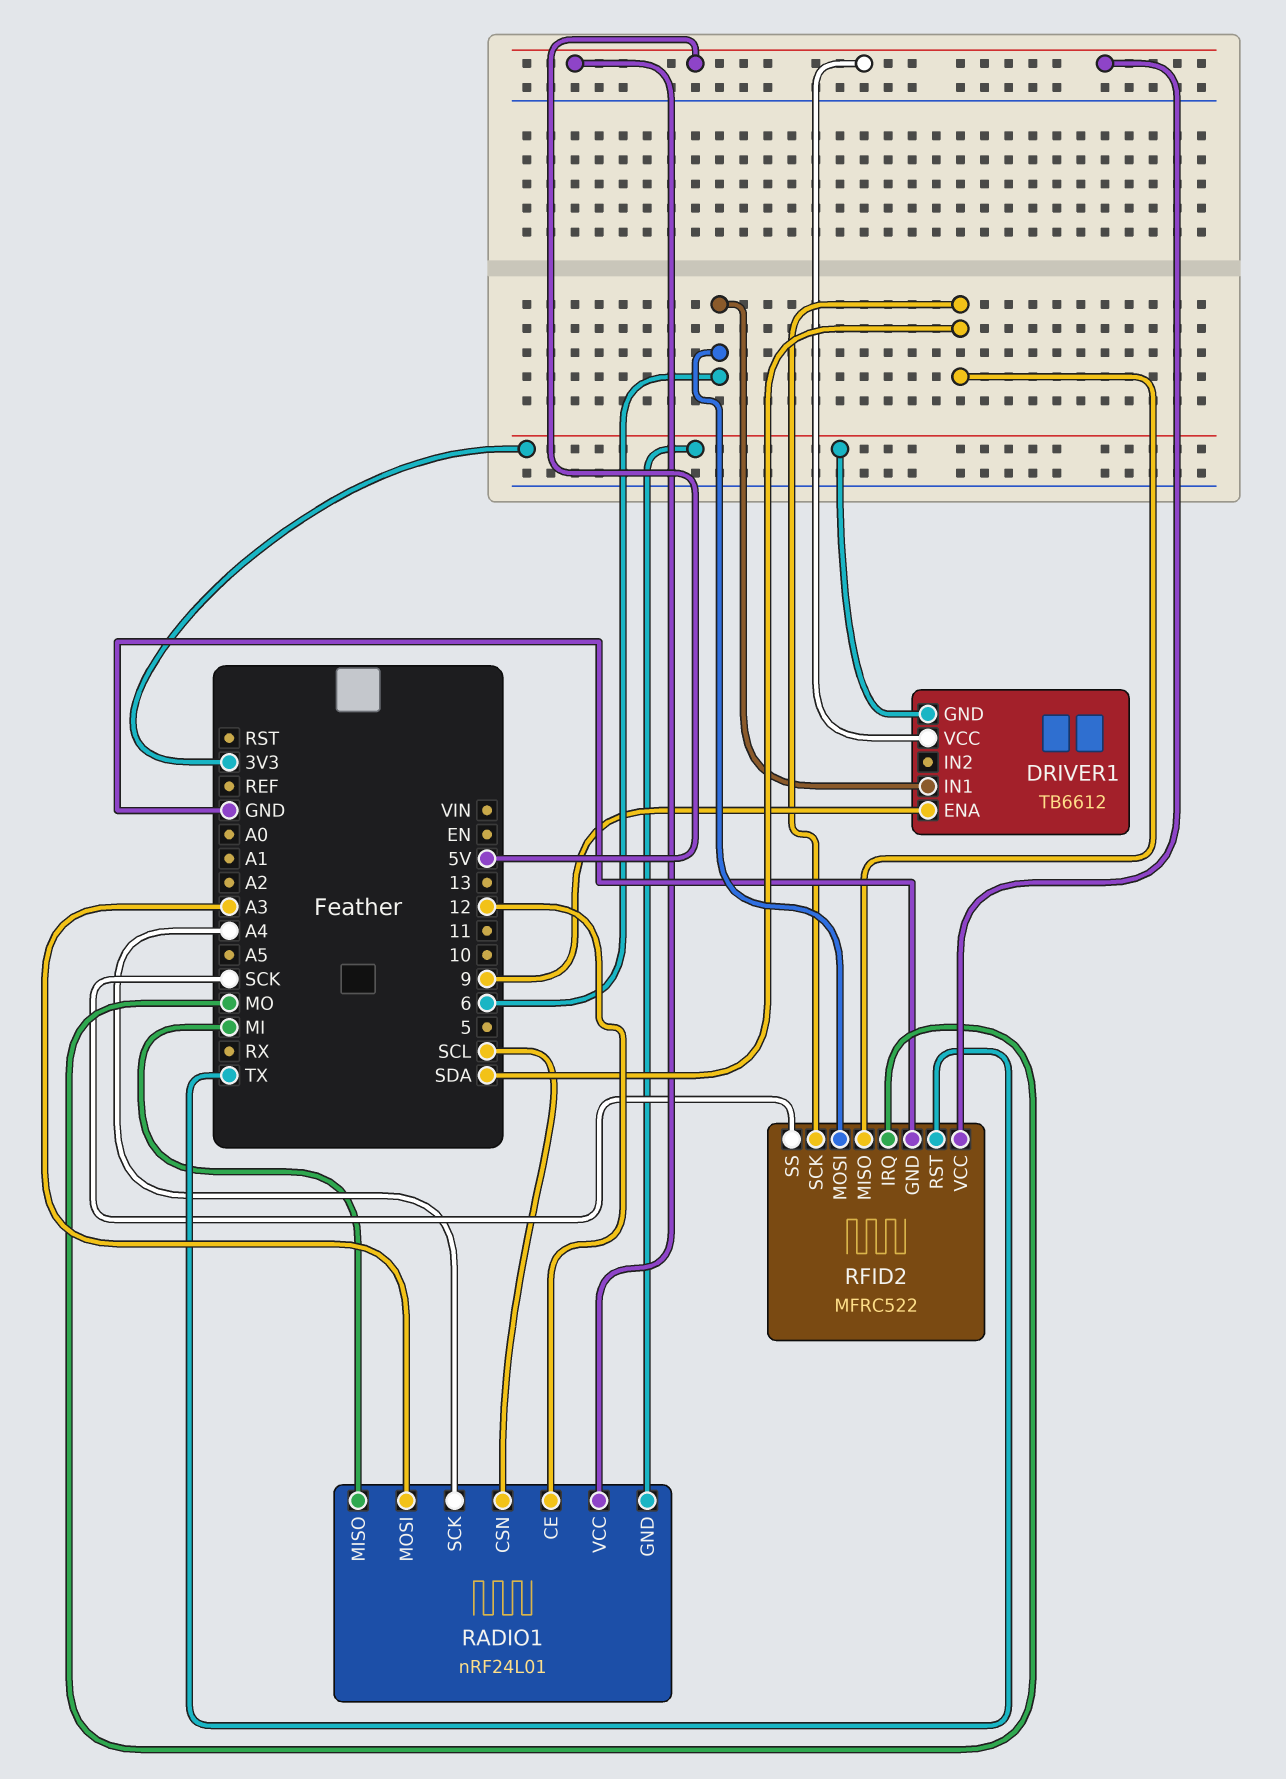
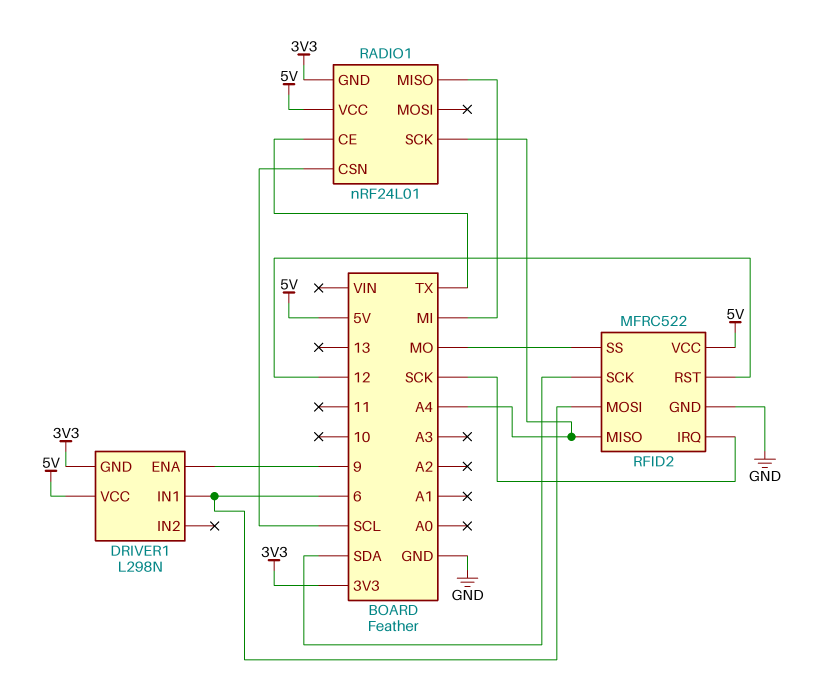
DRIVER1: TB6612 -> L298N
RADIO1 pin CE: 12 -> TX
RADIO1 pin MOSI: A3 -> none
RFID2 pin IRQ: MO -> SCK
RFID2 pin MISO: SDA -> A4
RFID2 pin RST: TX -> 12
RFID2 pin SS: SCK -> MO

